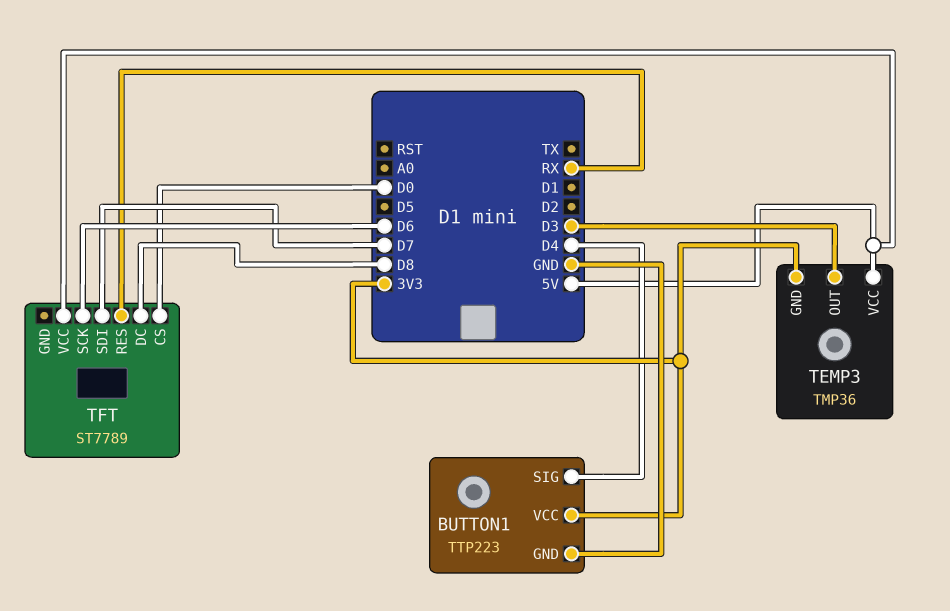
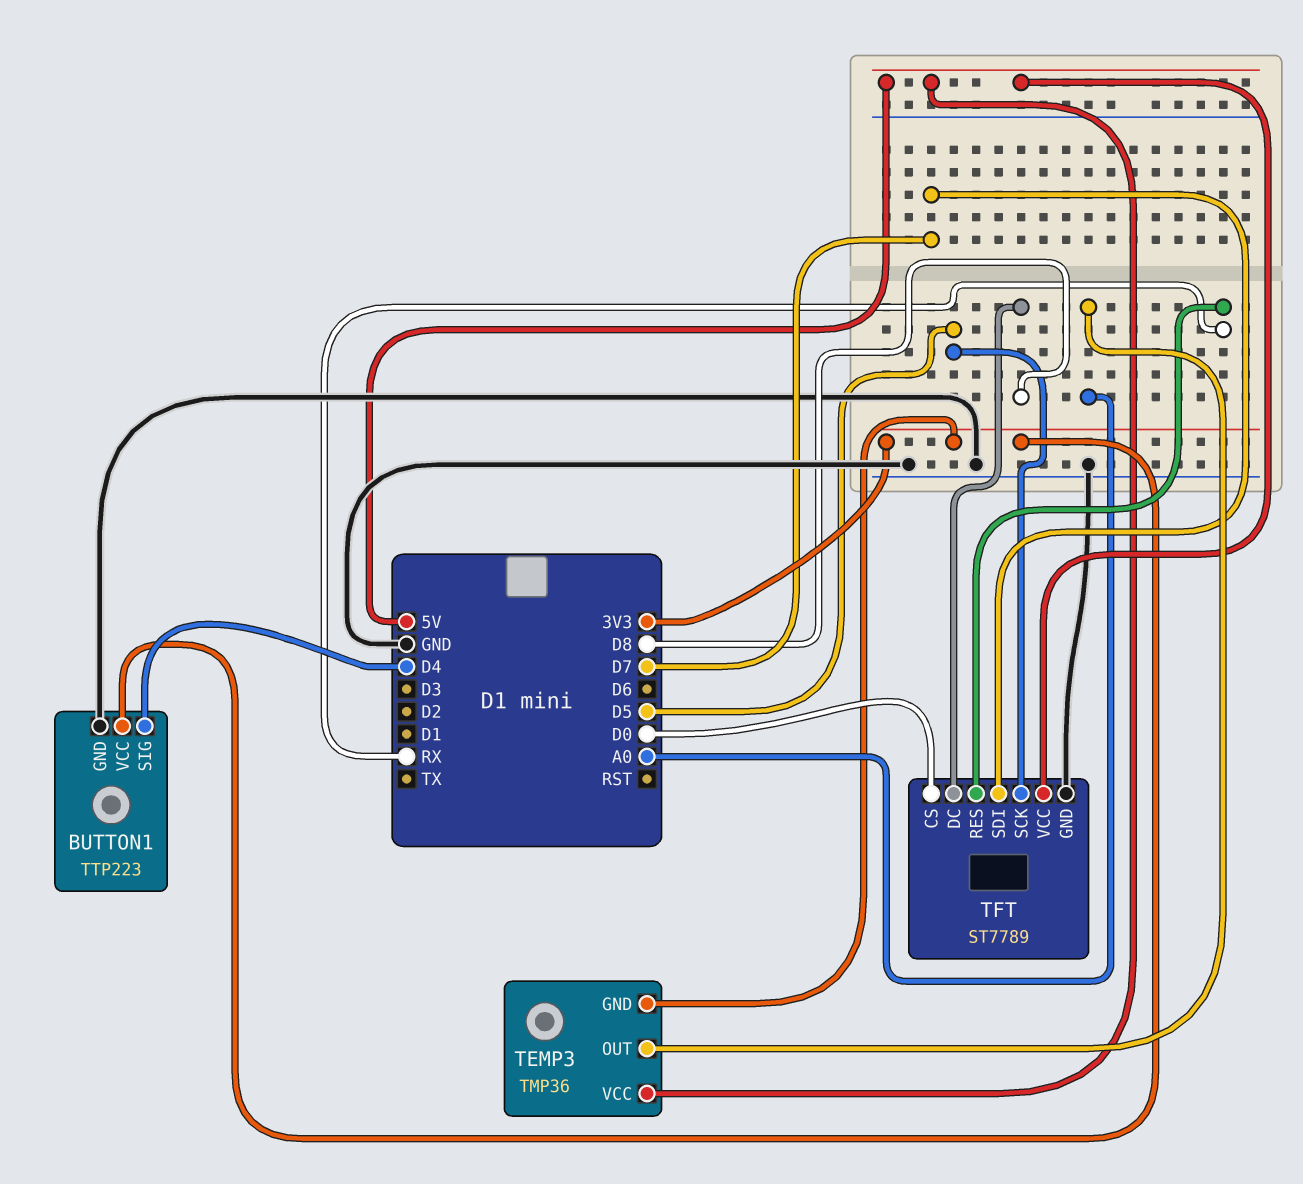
TEMP3 pin OUT: D3 -> A0
TFT pin GND: none -> GND
TFT pin SCK: D6 -> D5

